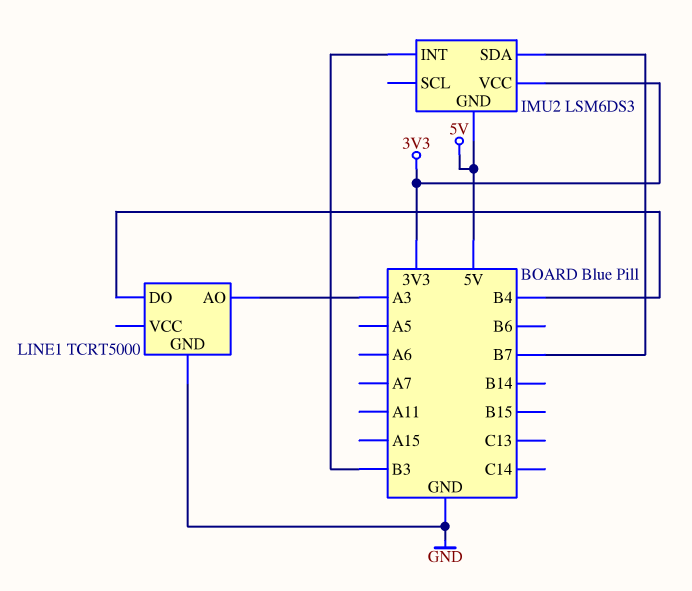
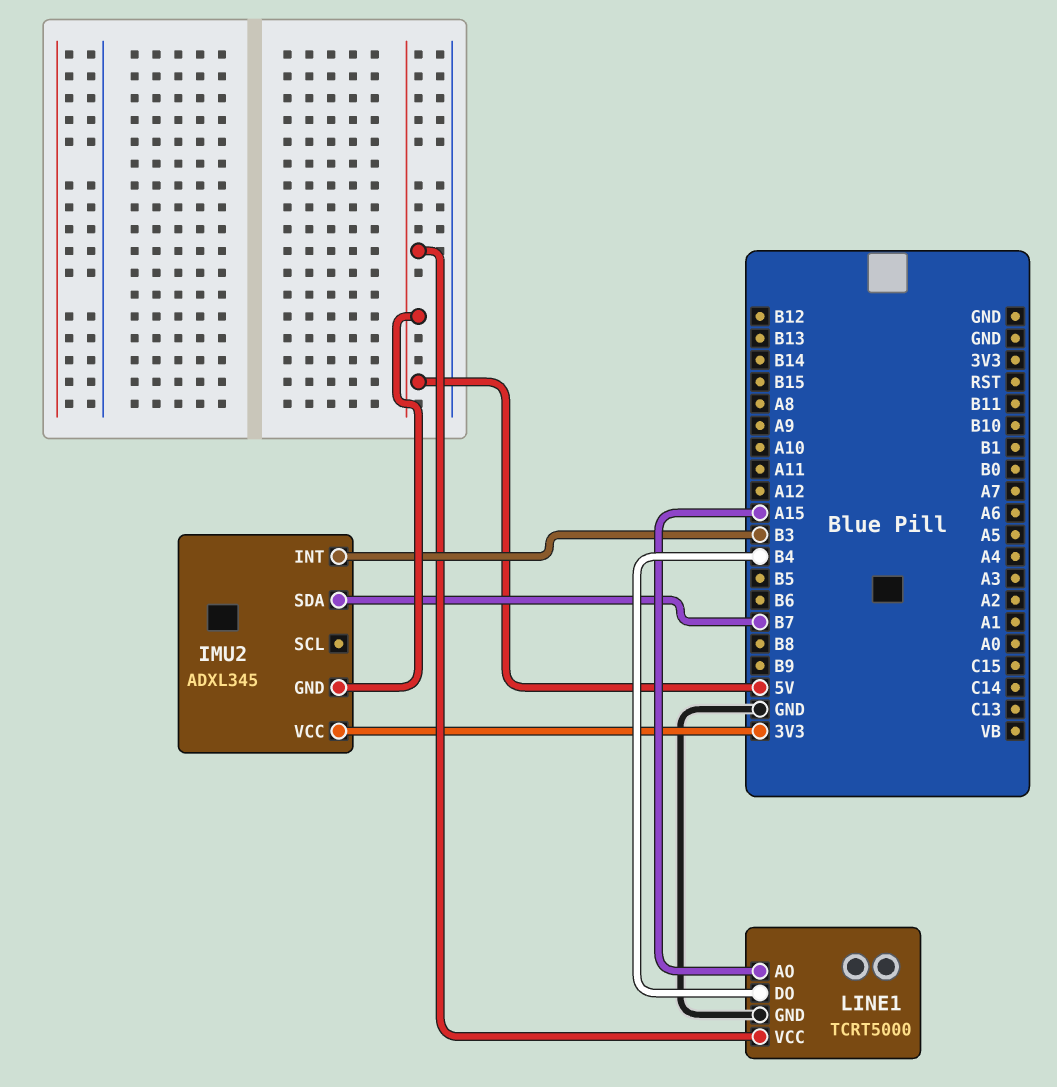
IMU2: LSM6DS3 -> ADXL345
LINE1 pin AO: A3 -> A15
LINE1 pin VCC: none -> 5V

